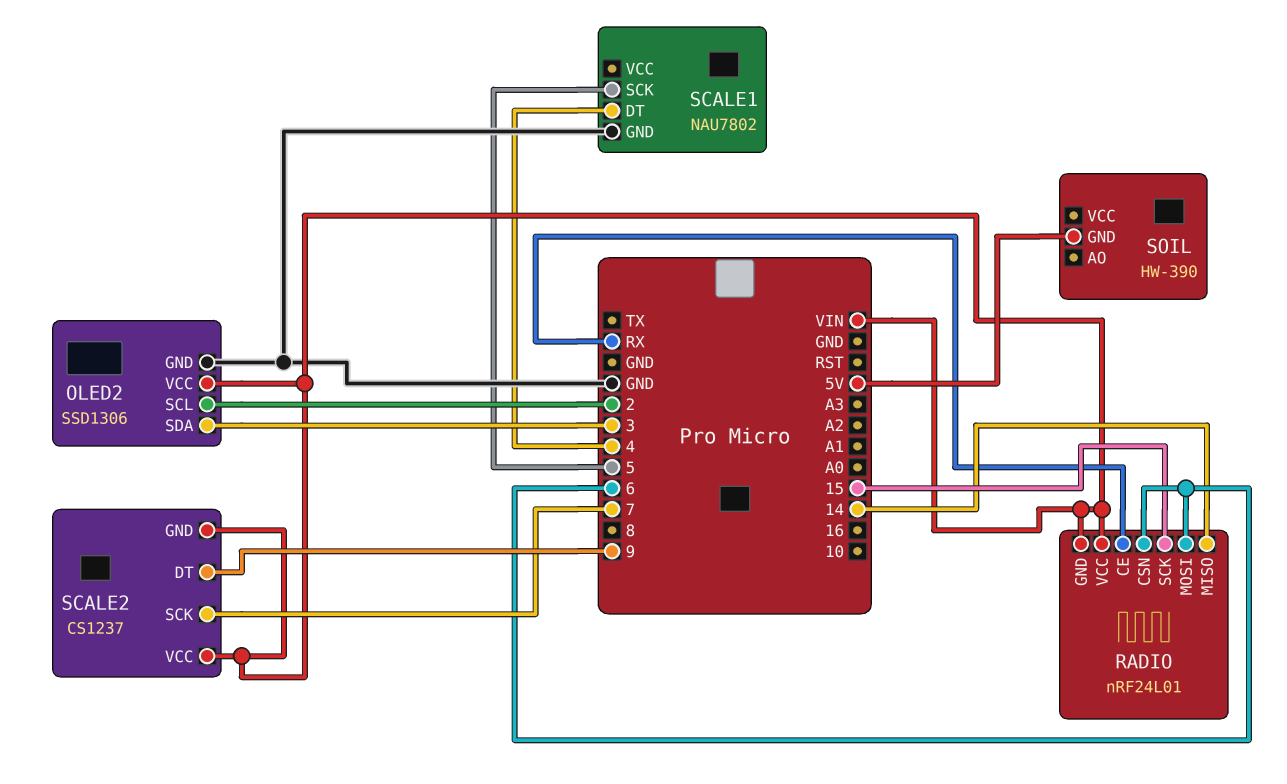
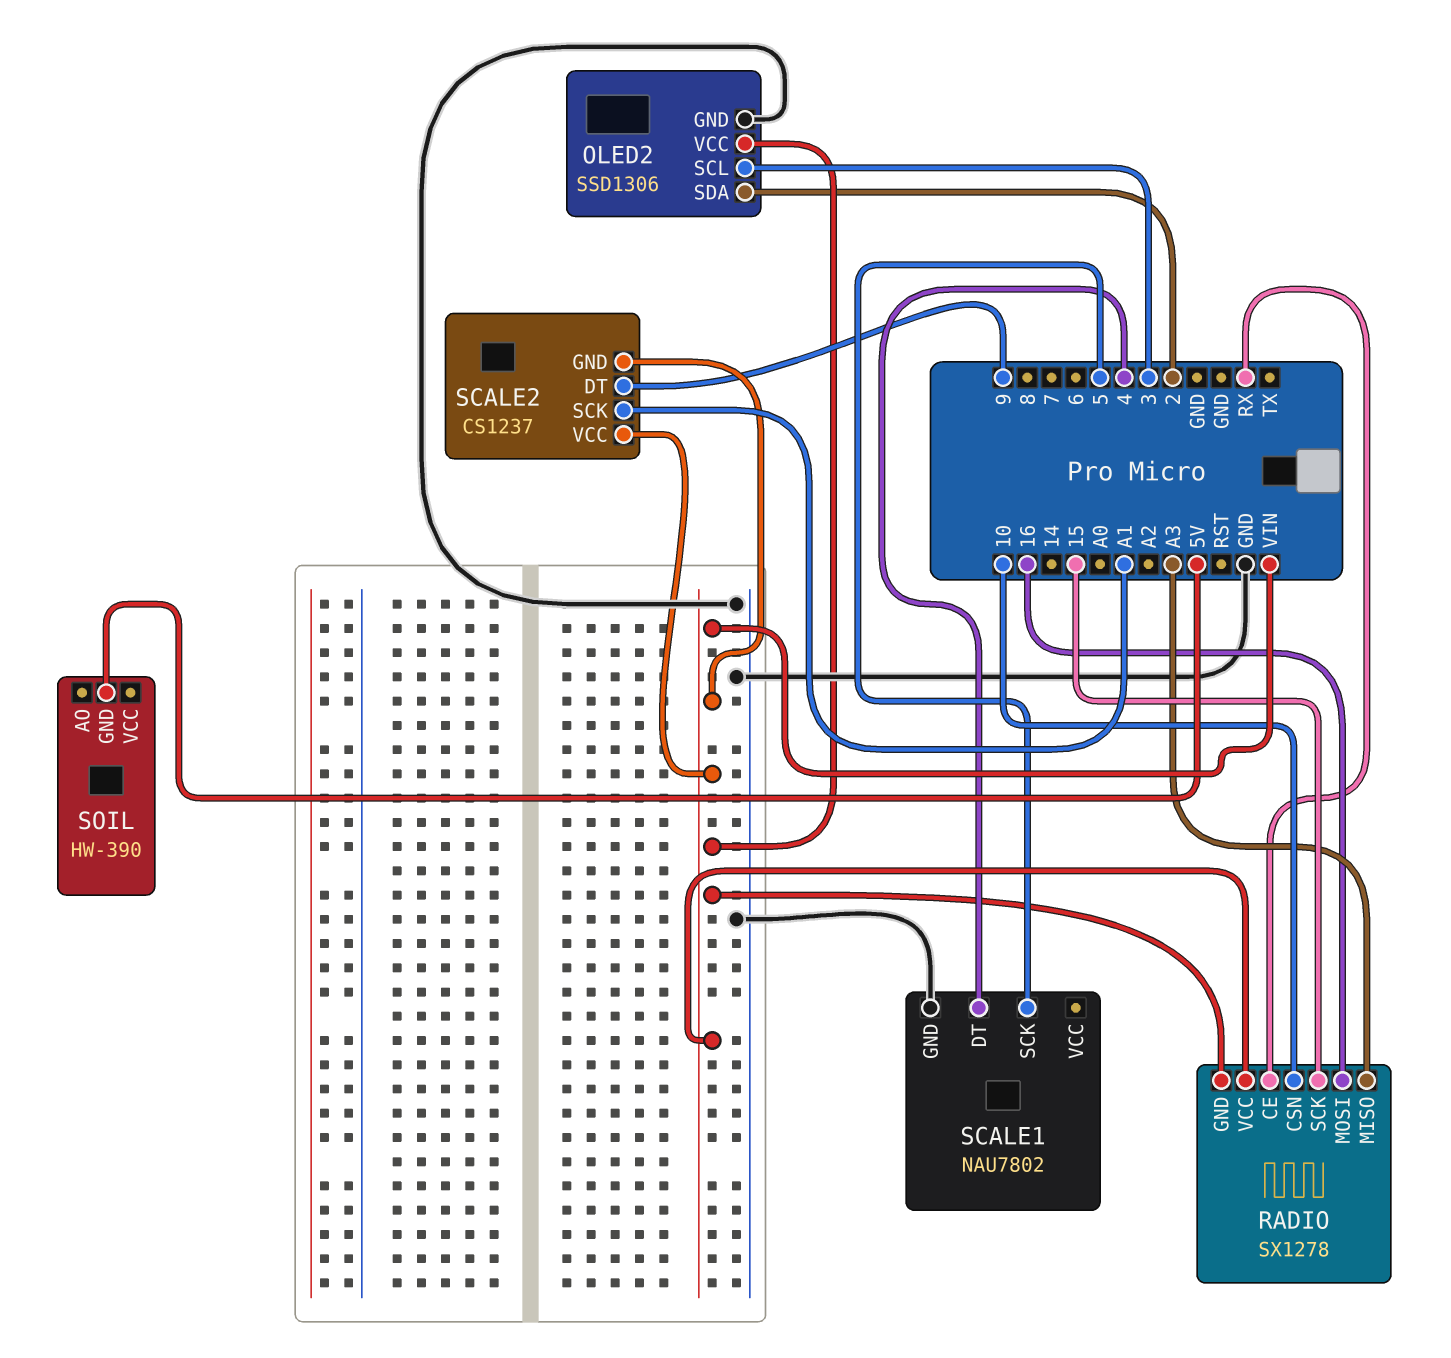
OLED2 pin SCL: 2 -> 3
OLED2 pin SDA: 3 -> 2
RADIO: nRF24L01 -> SX1278
RADIO pin CSN: 6 -> 10
RADIO pin MISO: 14 -> A3
RADIO pin MOSI: 6 -> 16
SCALE2 pin SCK: 7 -> A1

